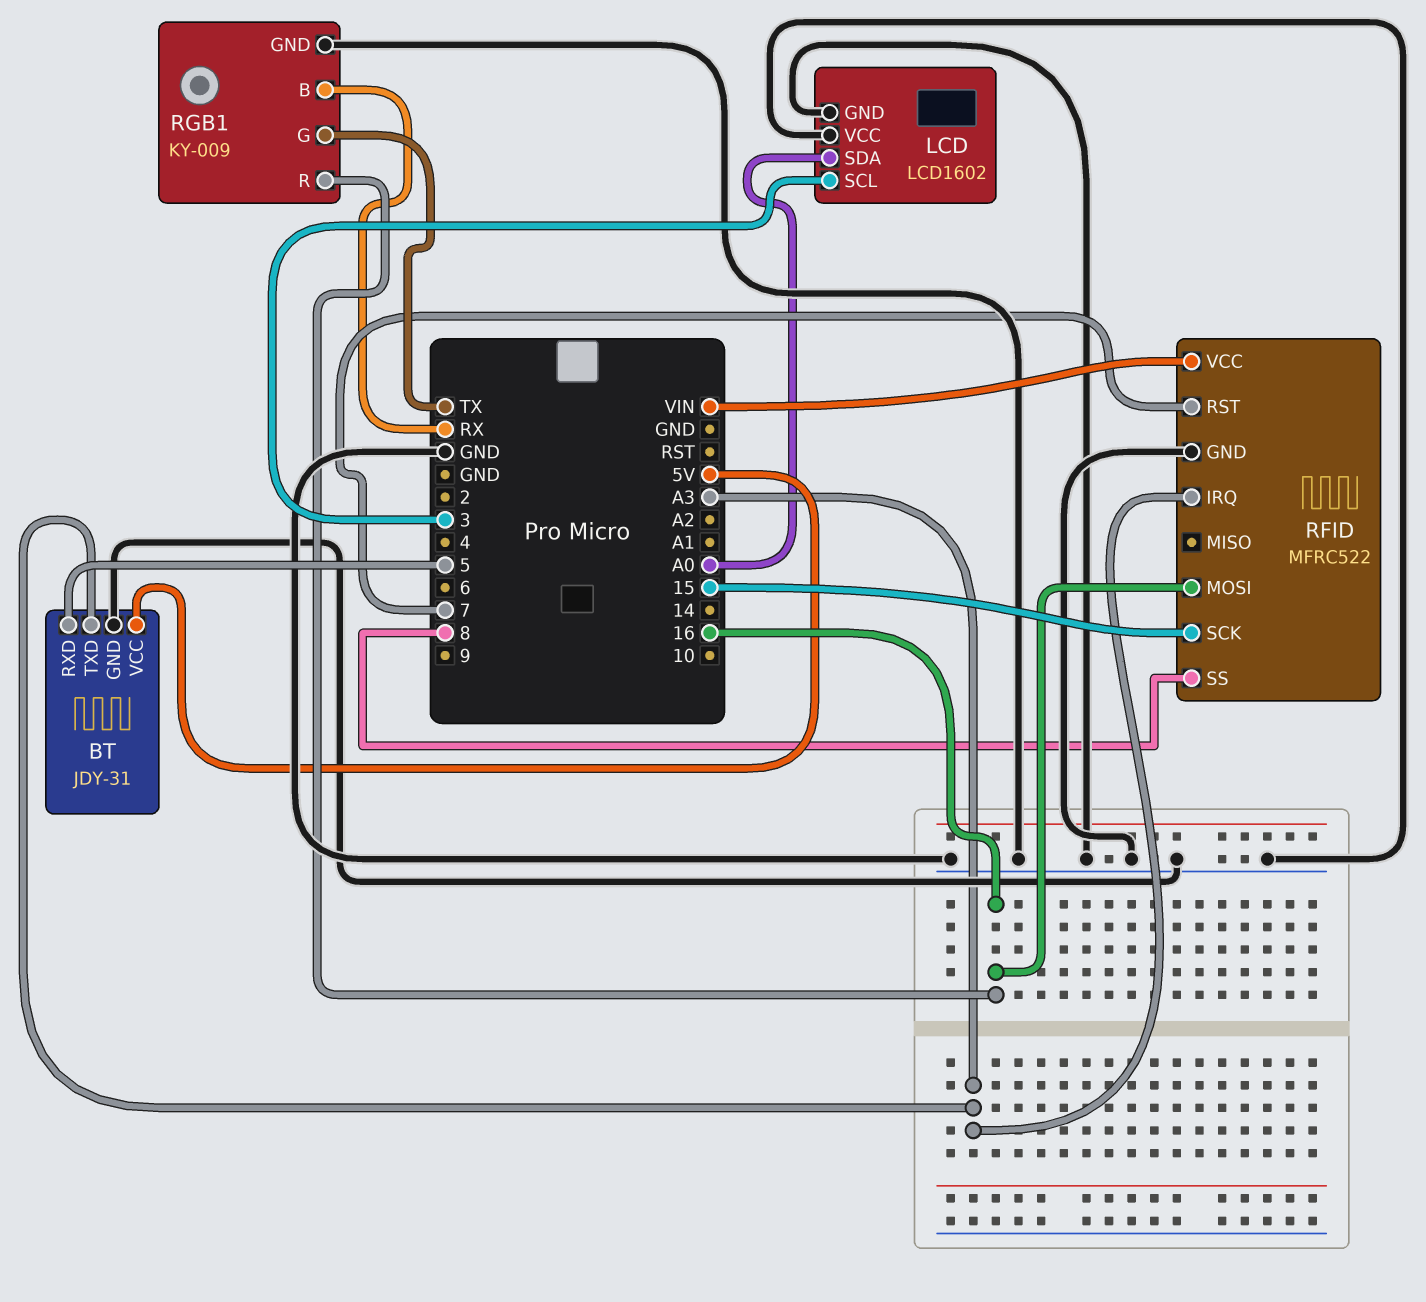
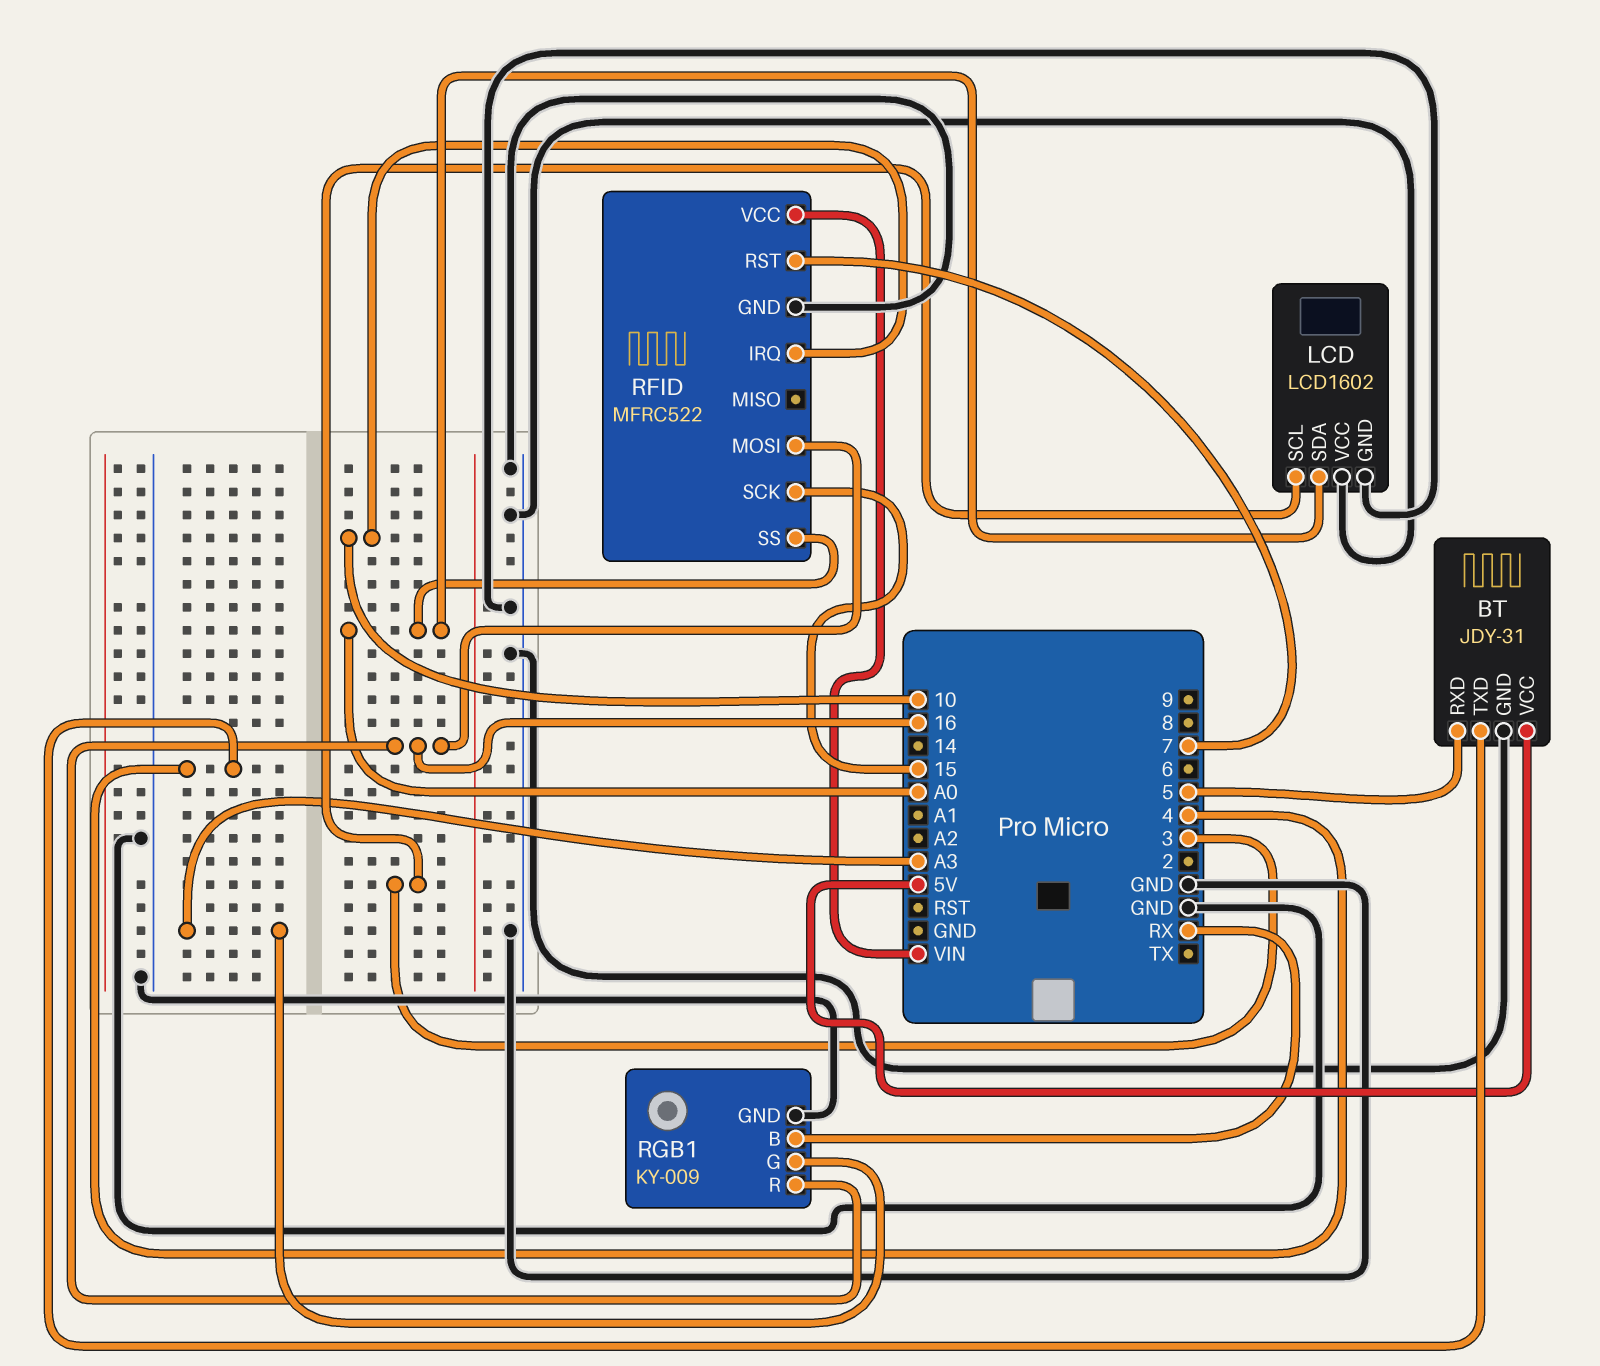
BT pin TXD: A3 -> 4
RFID pin IRQ: A3 -> 10
RFID pin SS: 8 -> A0
RGB1 pin G: TX -> A3

